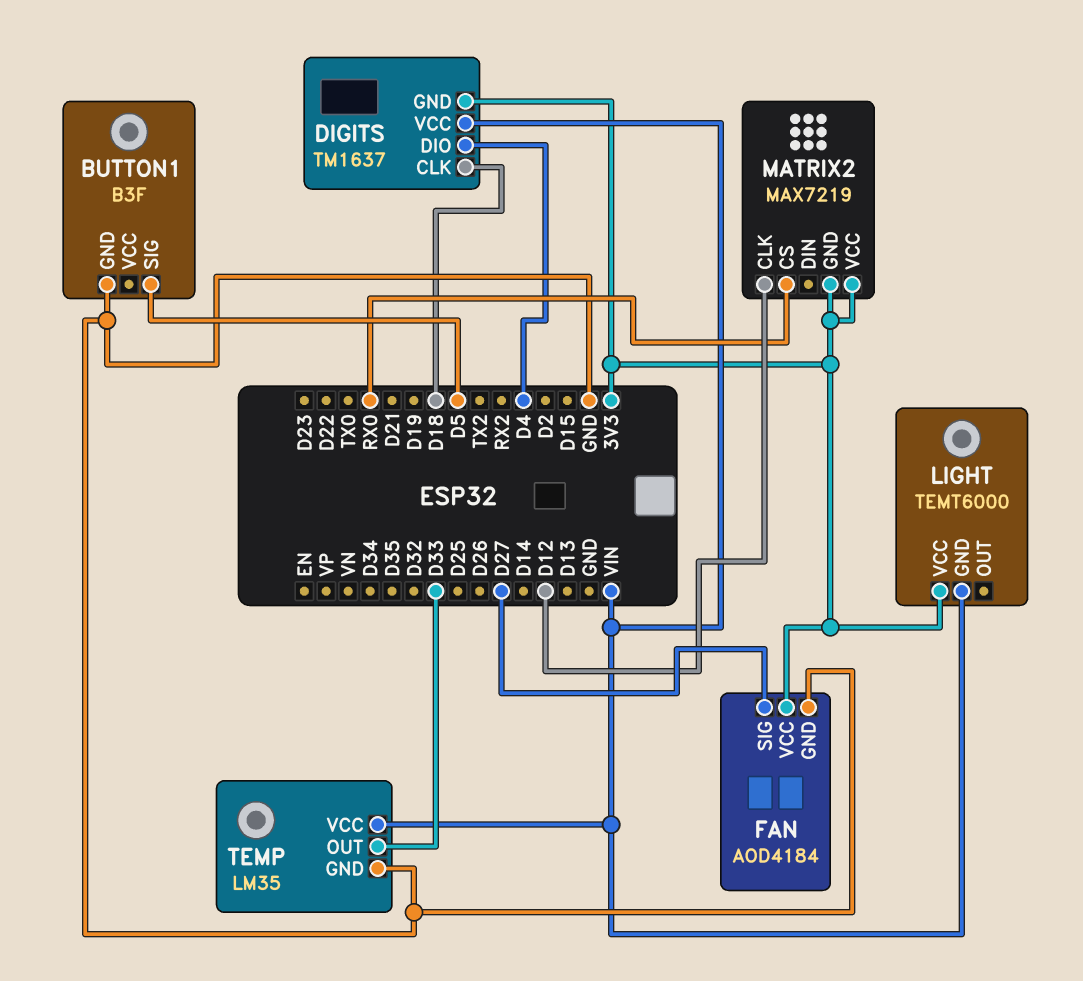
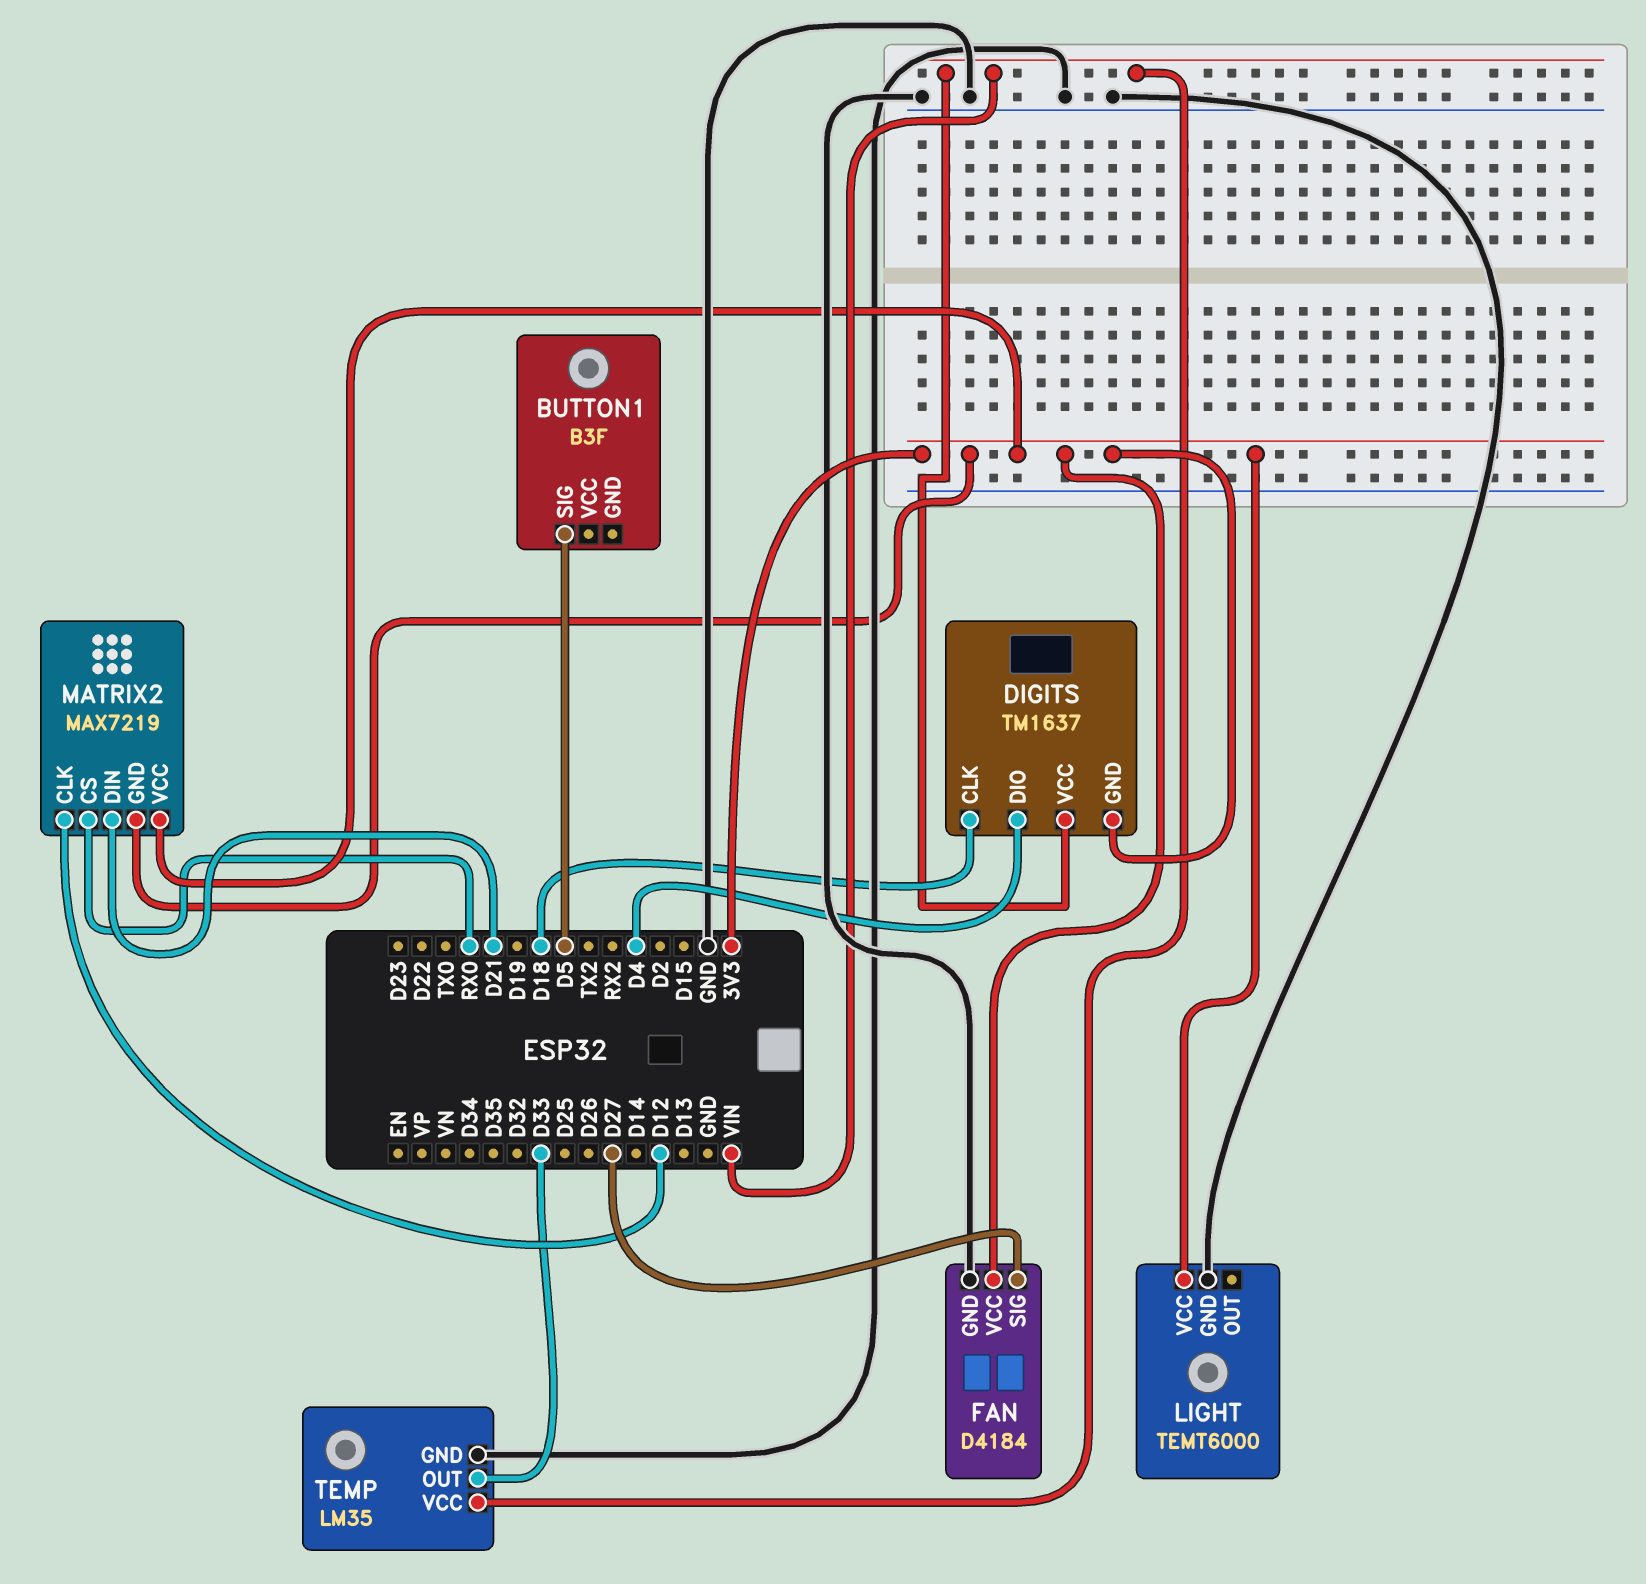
BUTTON1 pin GND: GND -> none
FAN: AOD4184 -> D4184
LIGHT pin GND: VIN -> GND
MATRIX2 pin DIN: none -> D21

